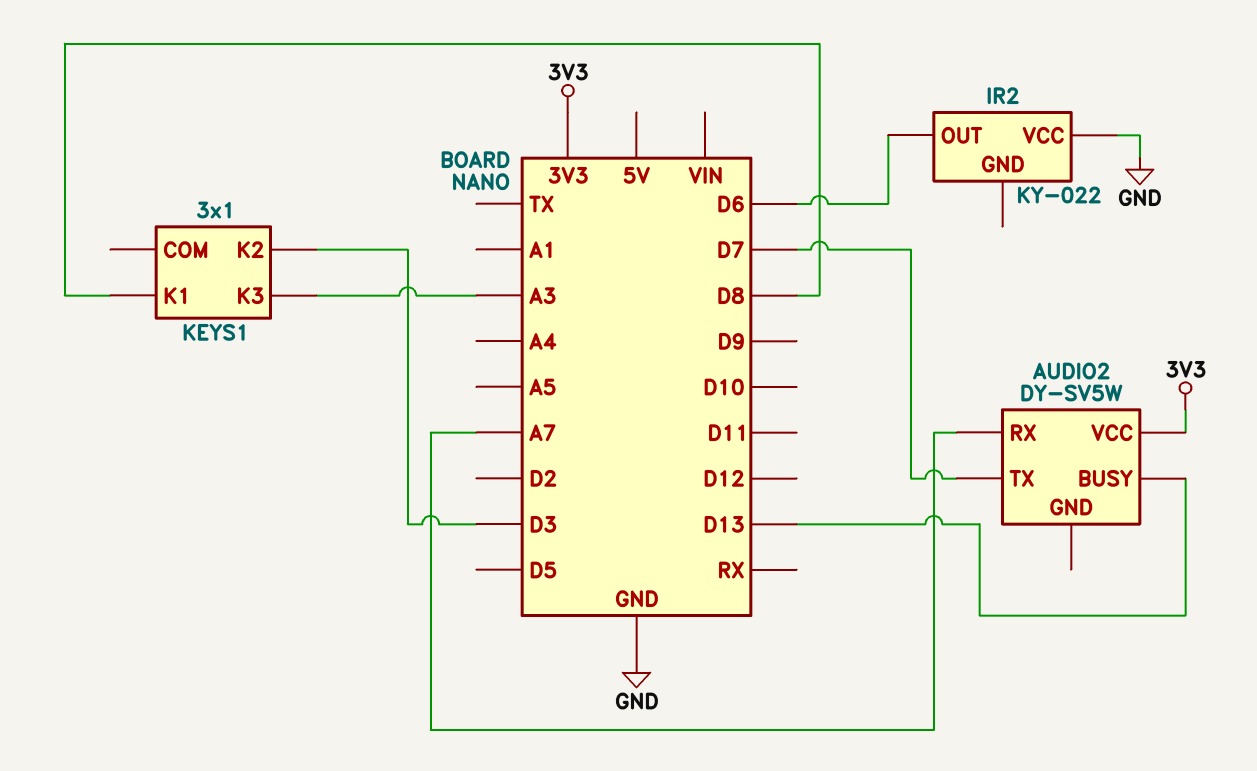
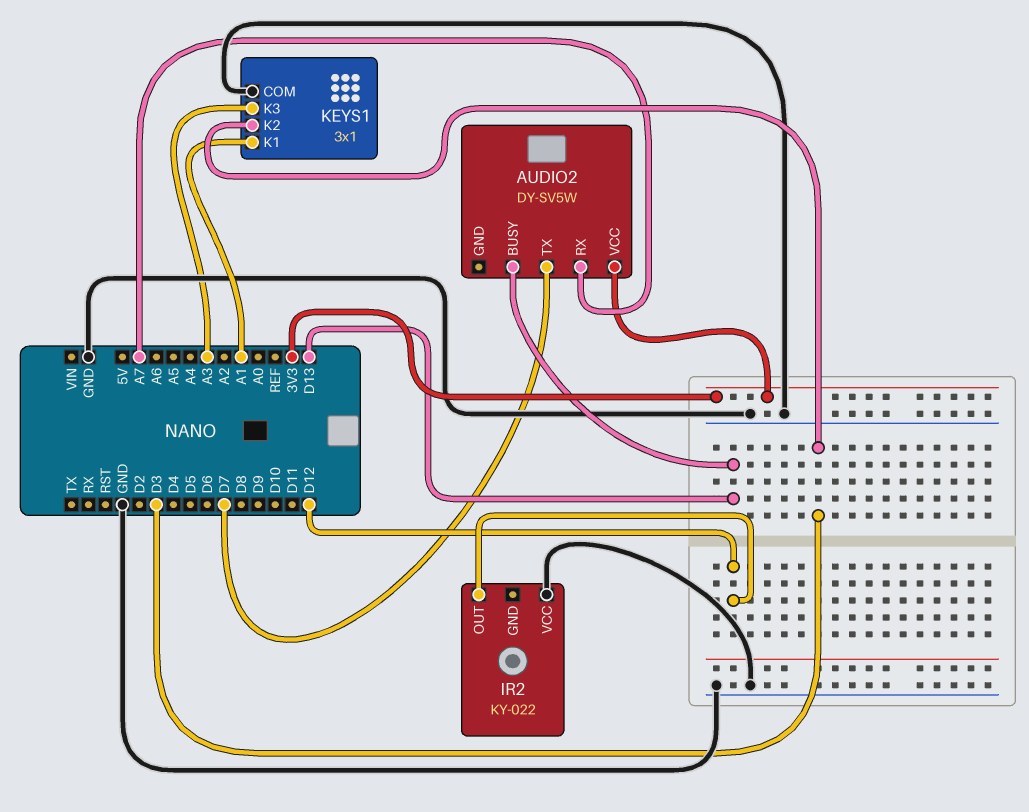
IR2 pin OUT: D6 -> D12
KEYS1 pin COM: none -> GND
KEYS1 pin K1: D8 -> A1

